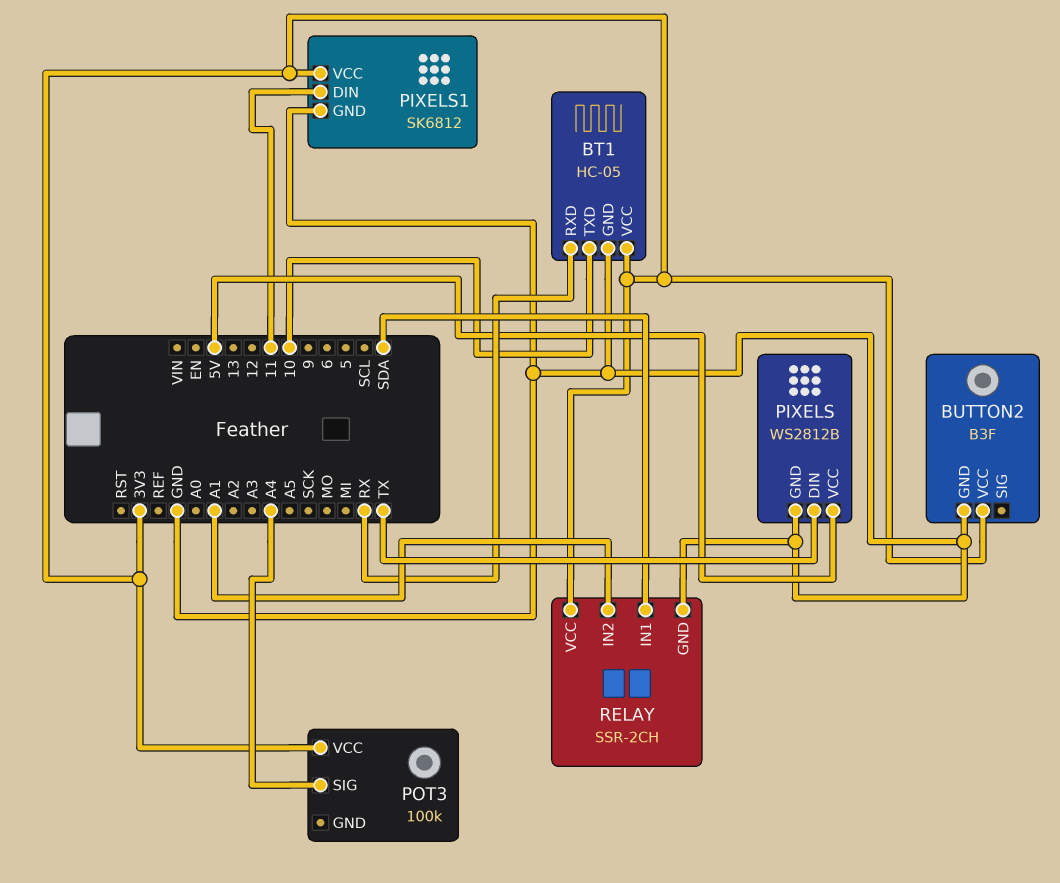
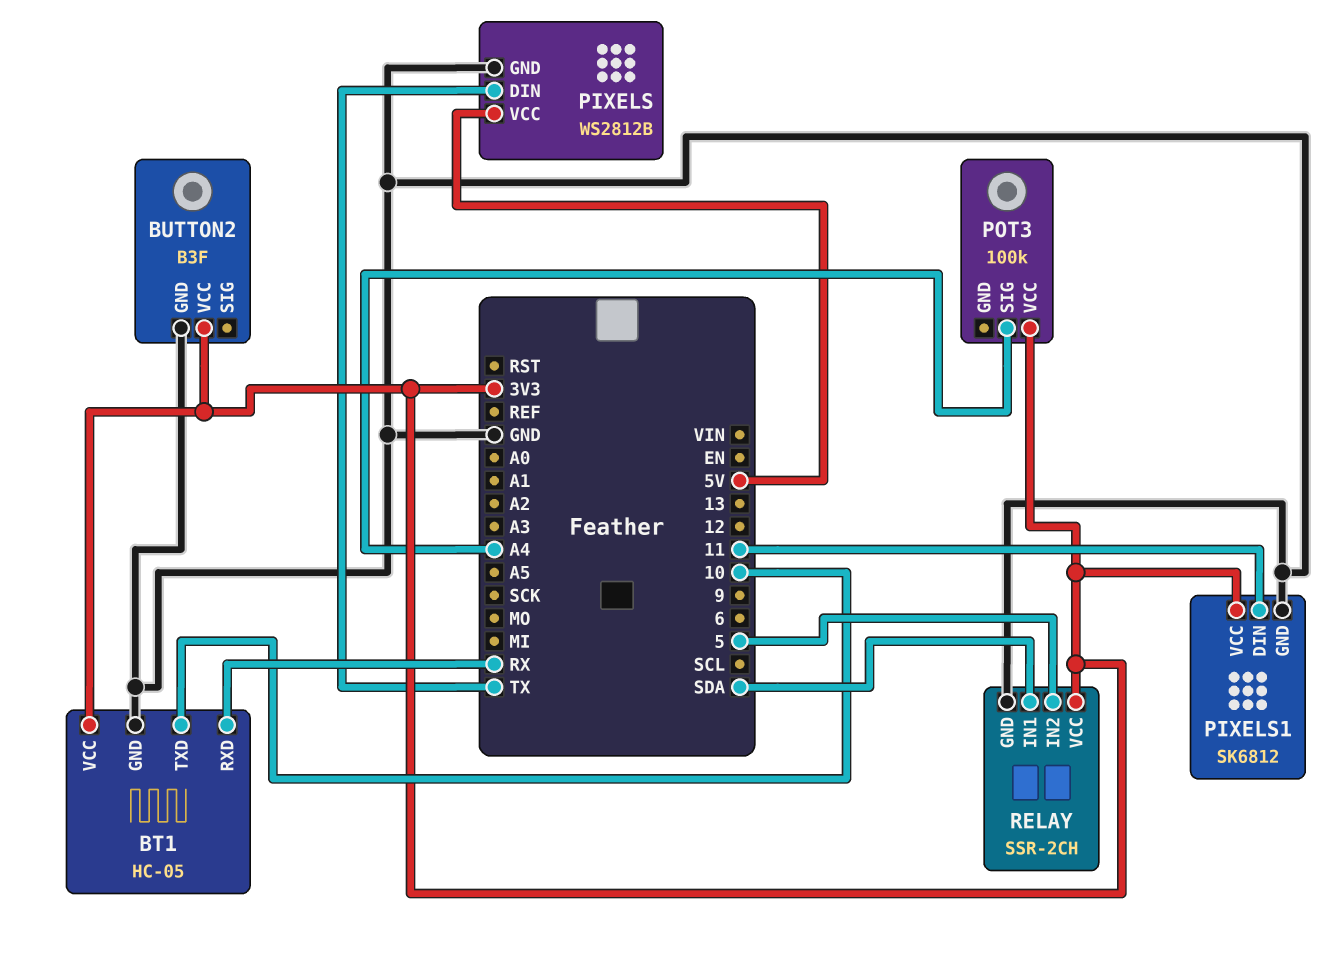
RELAY pin IN2: A1 -> 5

